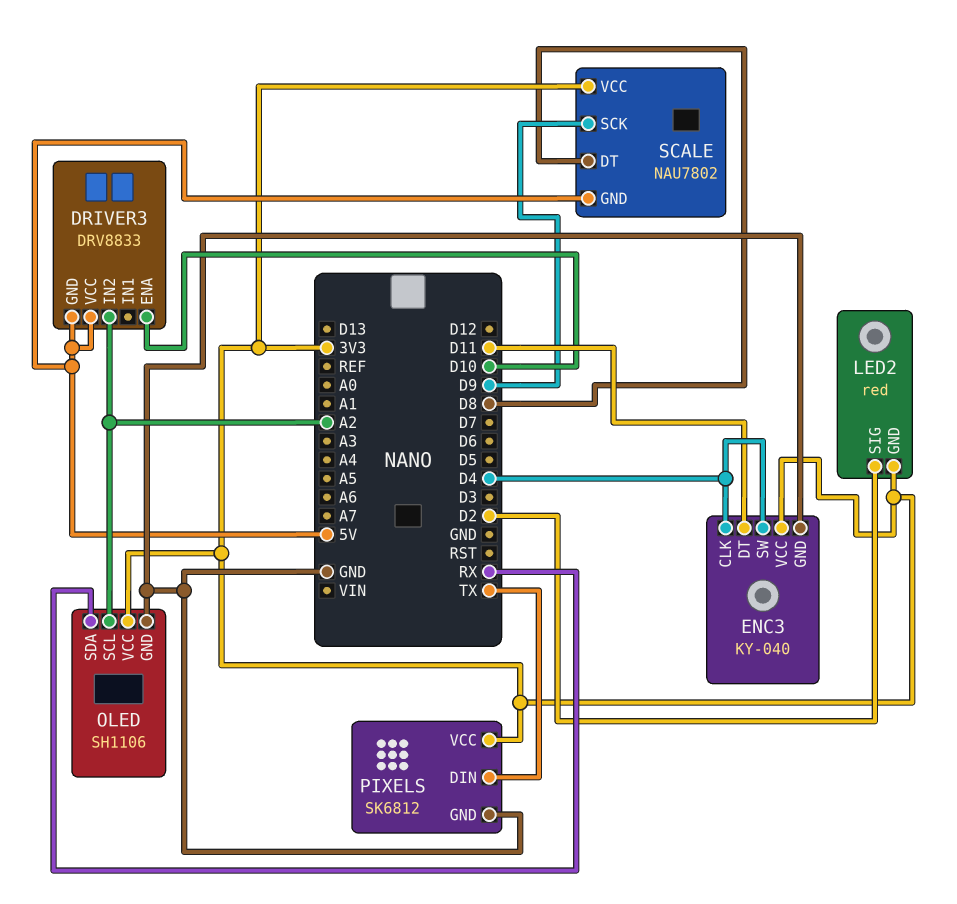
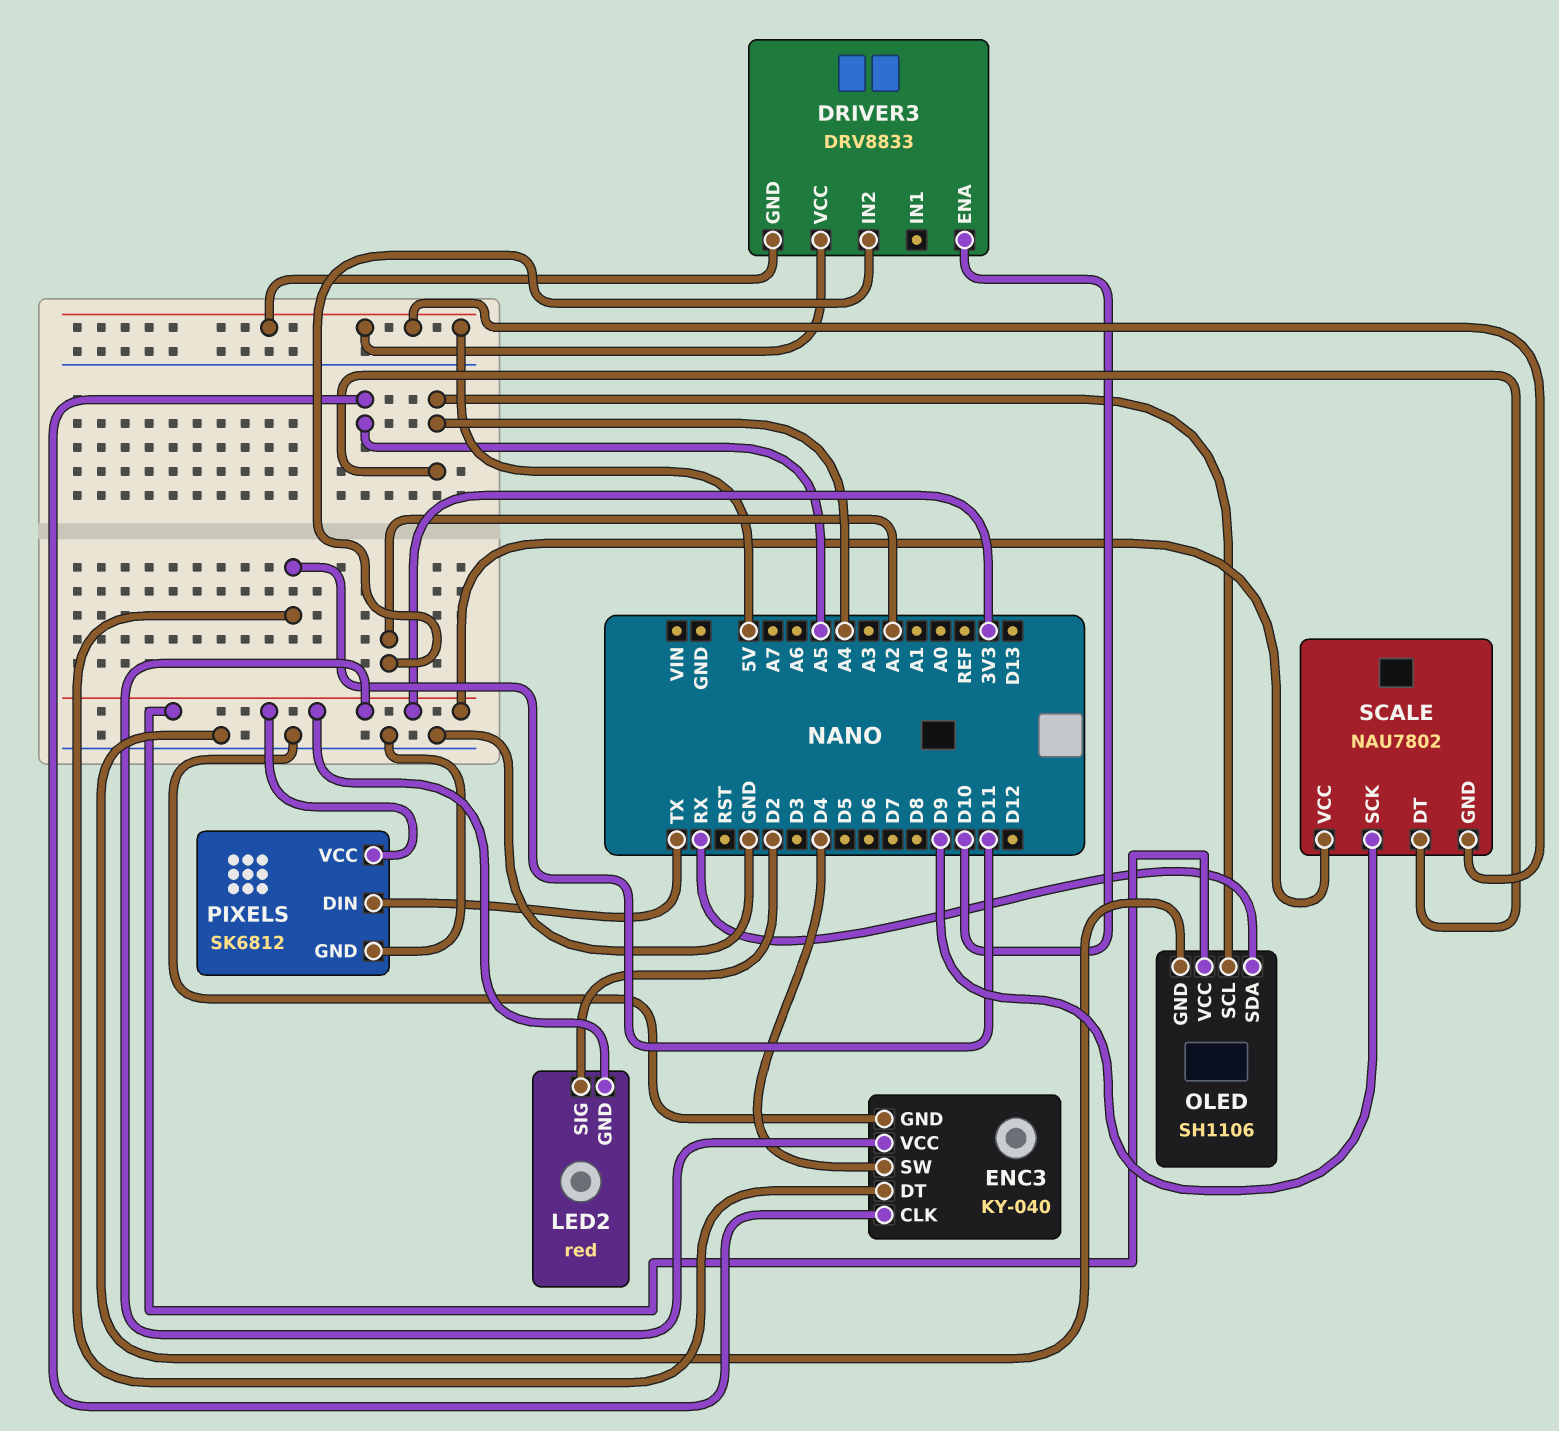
ENC3 pin CLK: D4 -> A5
OLED pin SCL: A2 -> A4
SCALE pin DT: D8 -> A4

